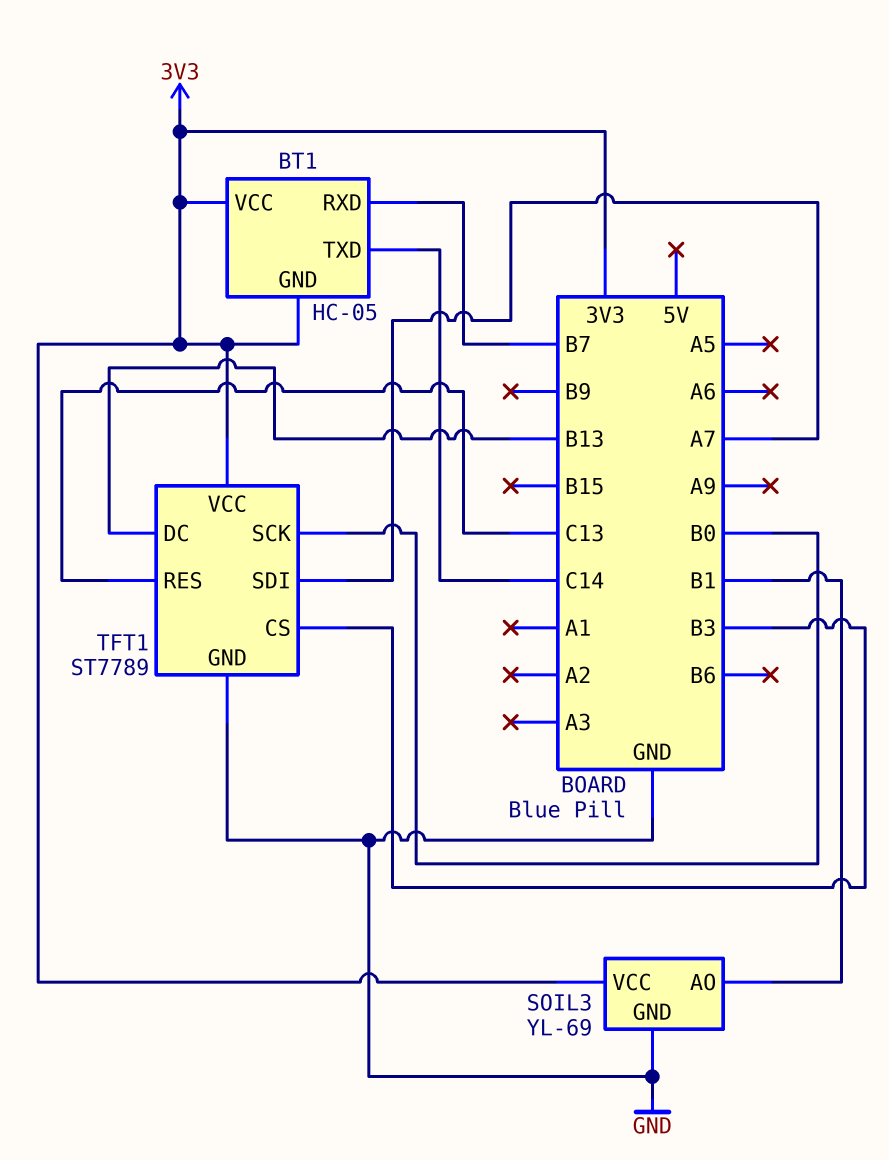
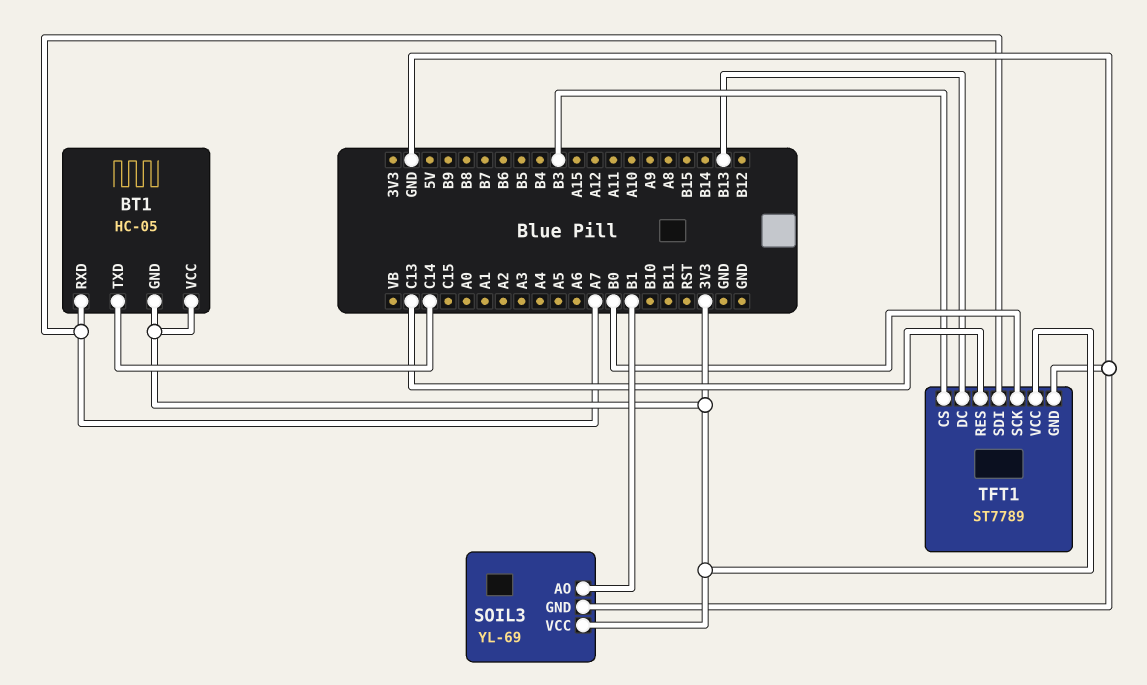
BT1 pin RXD: B7 -> A7

